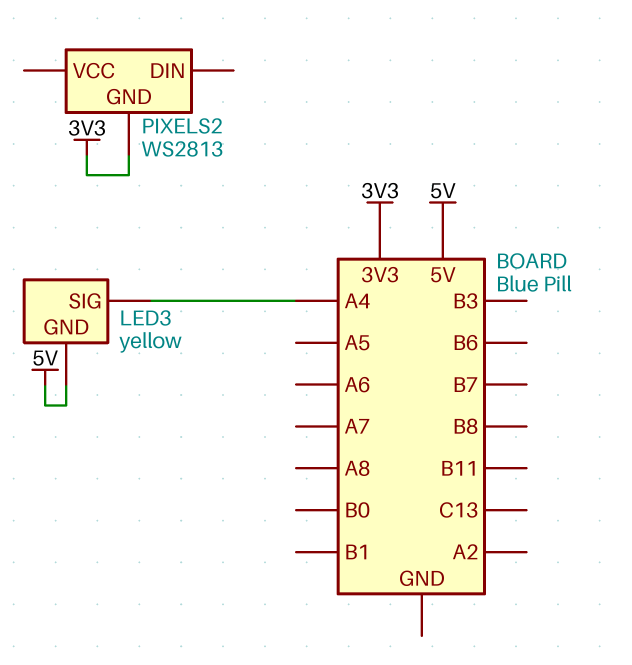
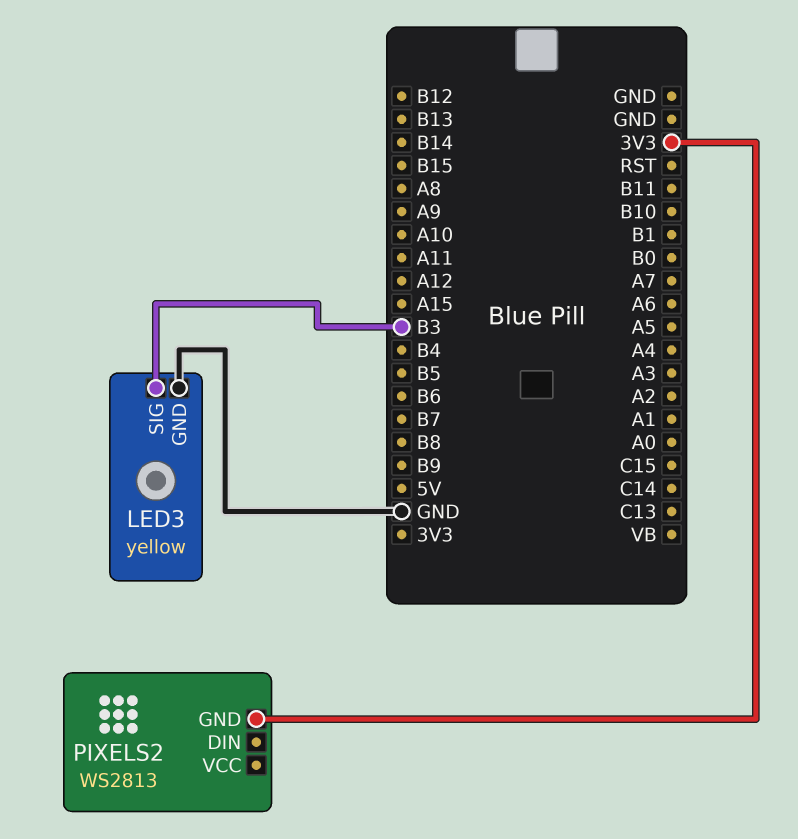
LED3 pin GND: 5V -> GND
LED3 pin SIG: A4 -> B3

